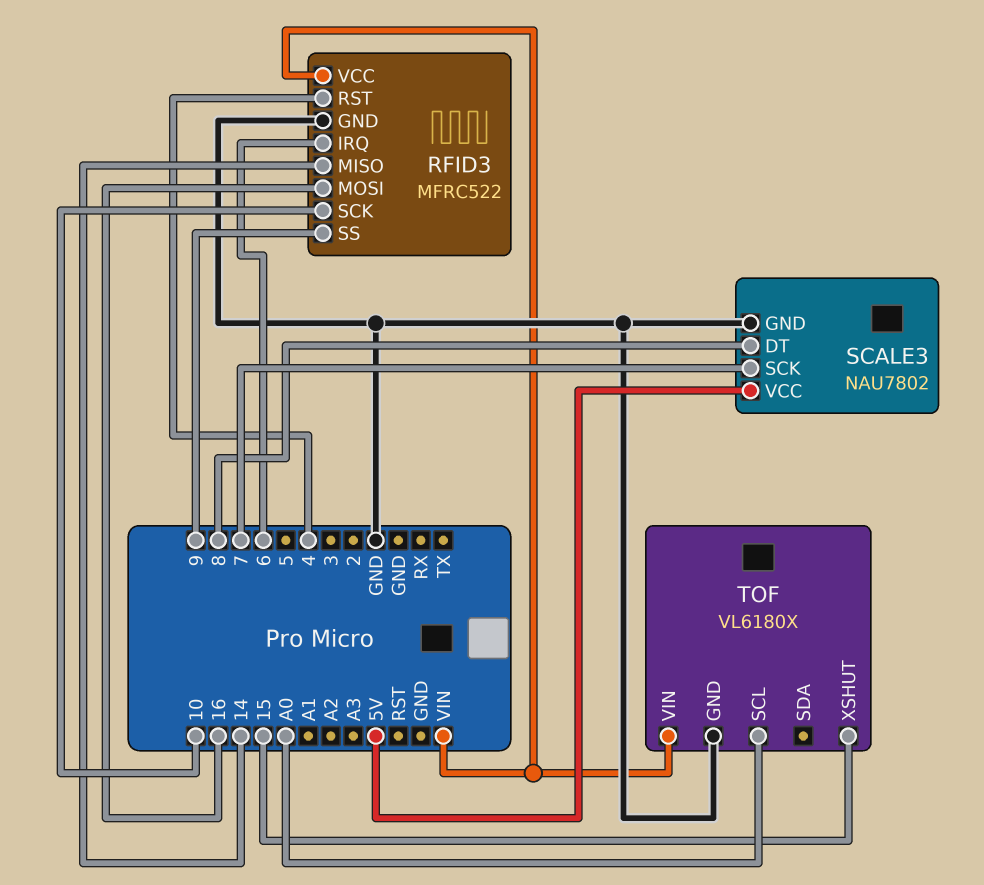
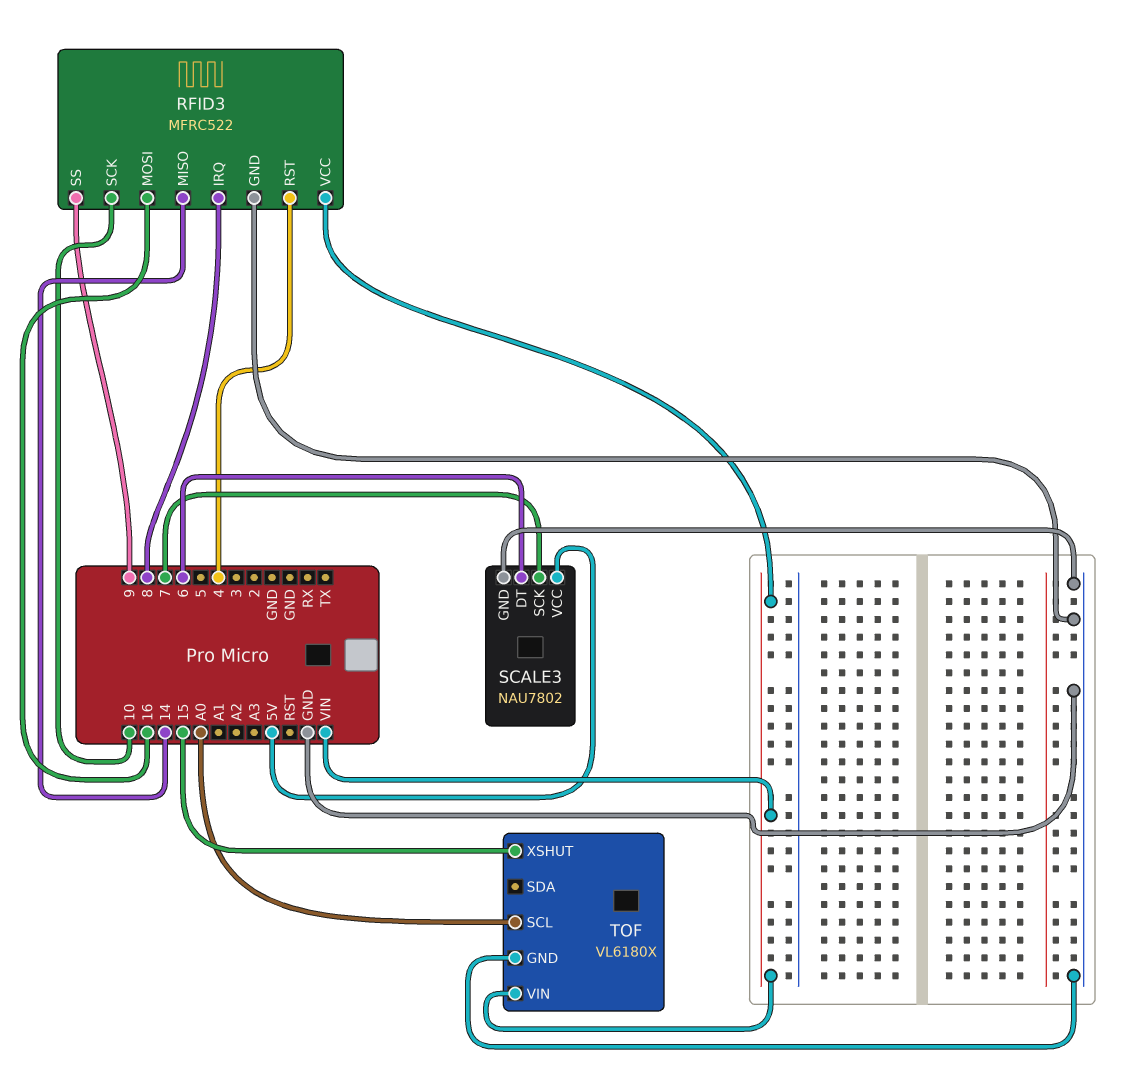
RFID3 pin IRQ: 6 -> 8
SCALE3 pin DT: 8 -> 6

